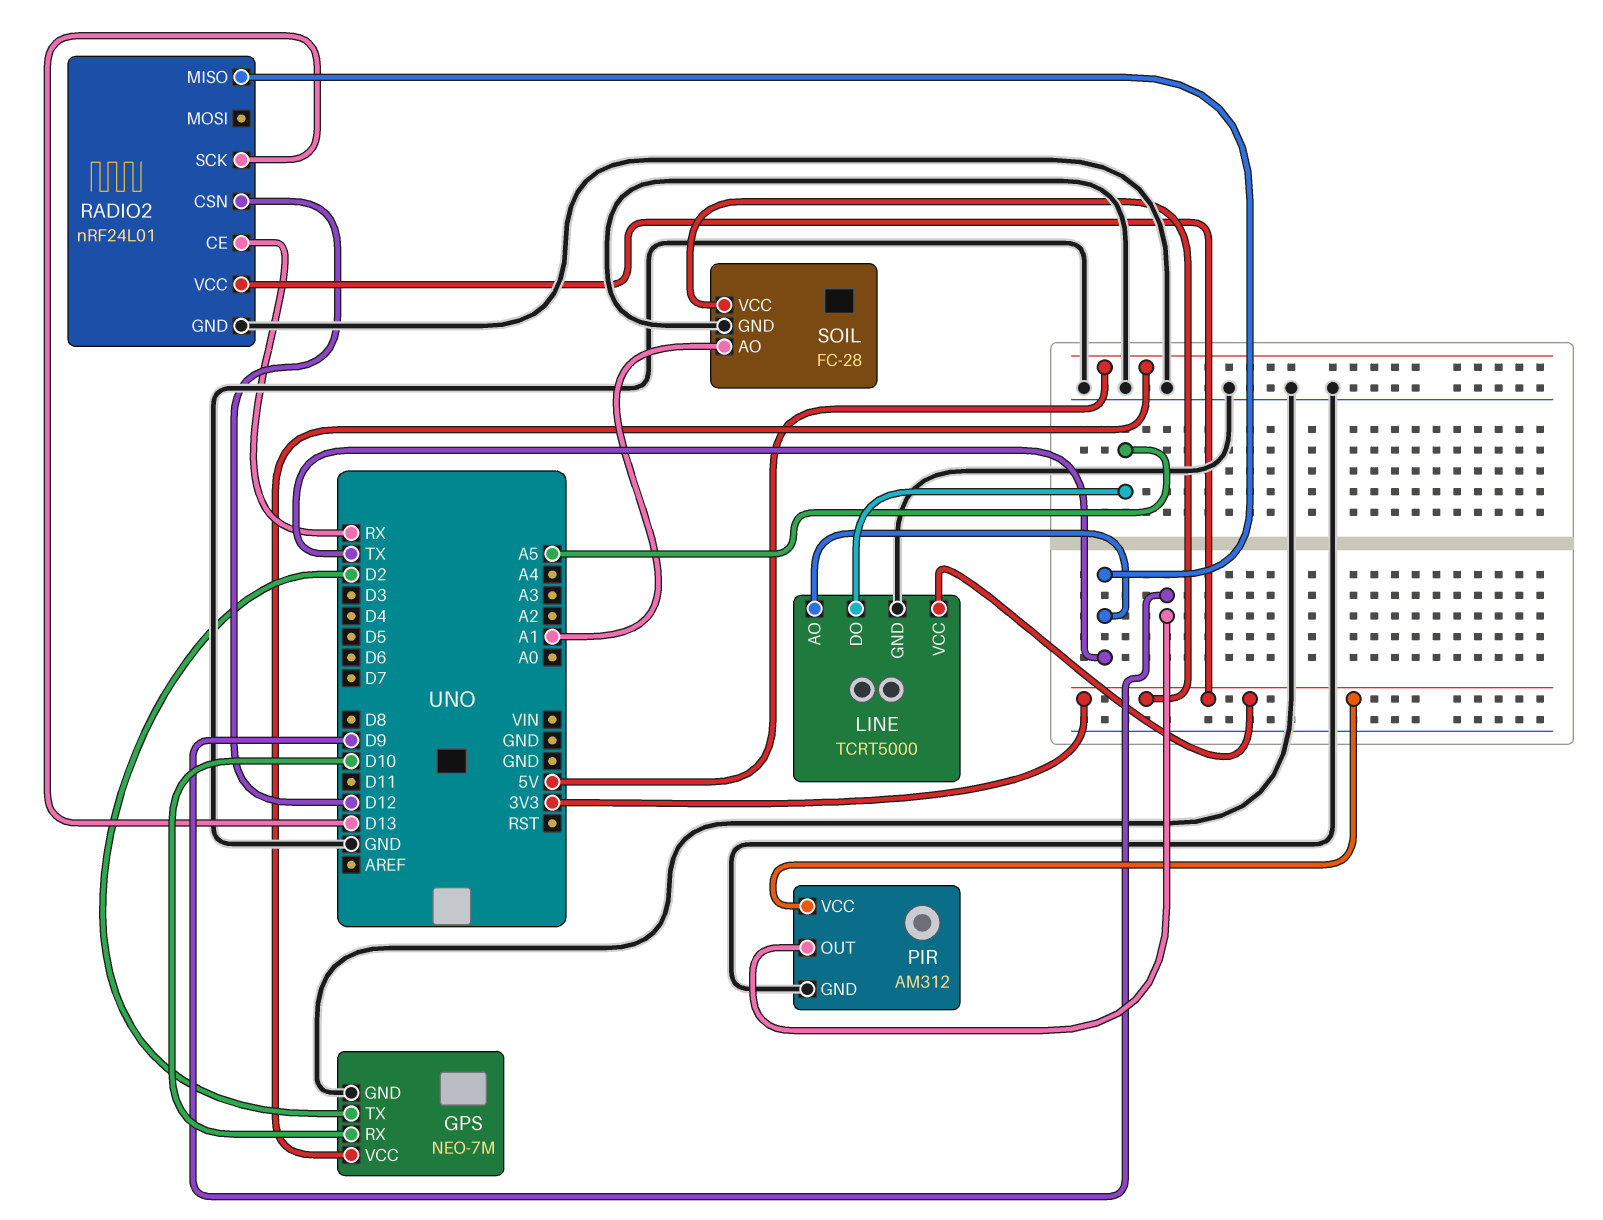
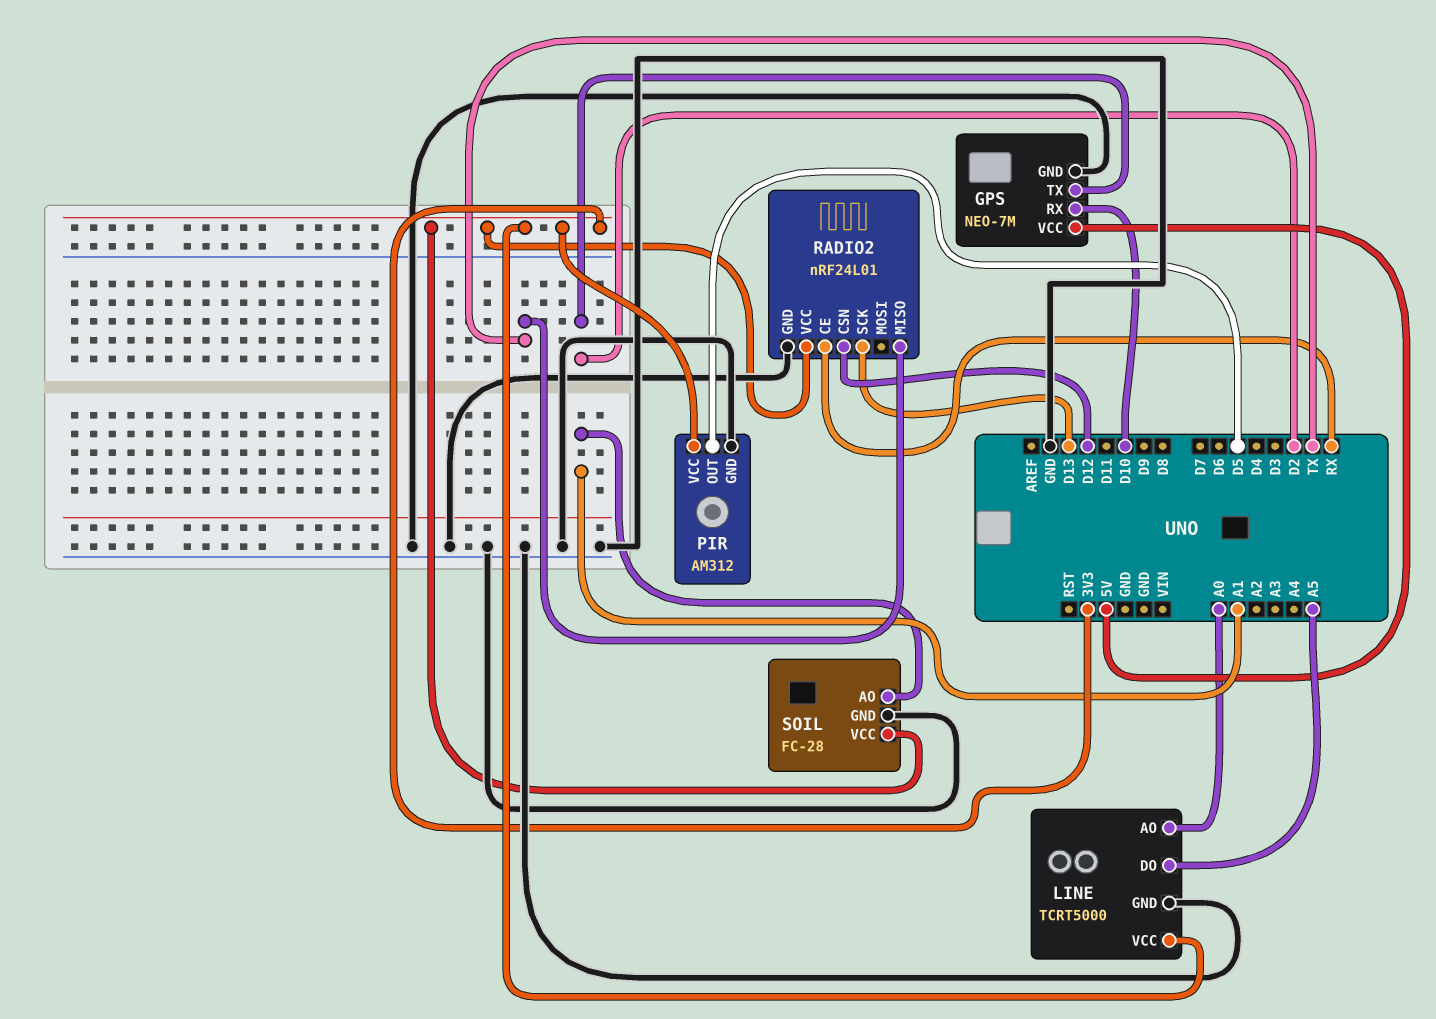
LINE pin AO: TX -> A0
PIR pin OUT: D9 -> D5

